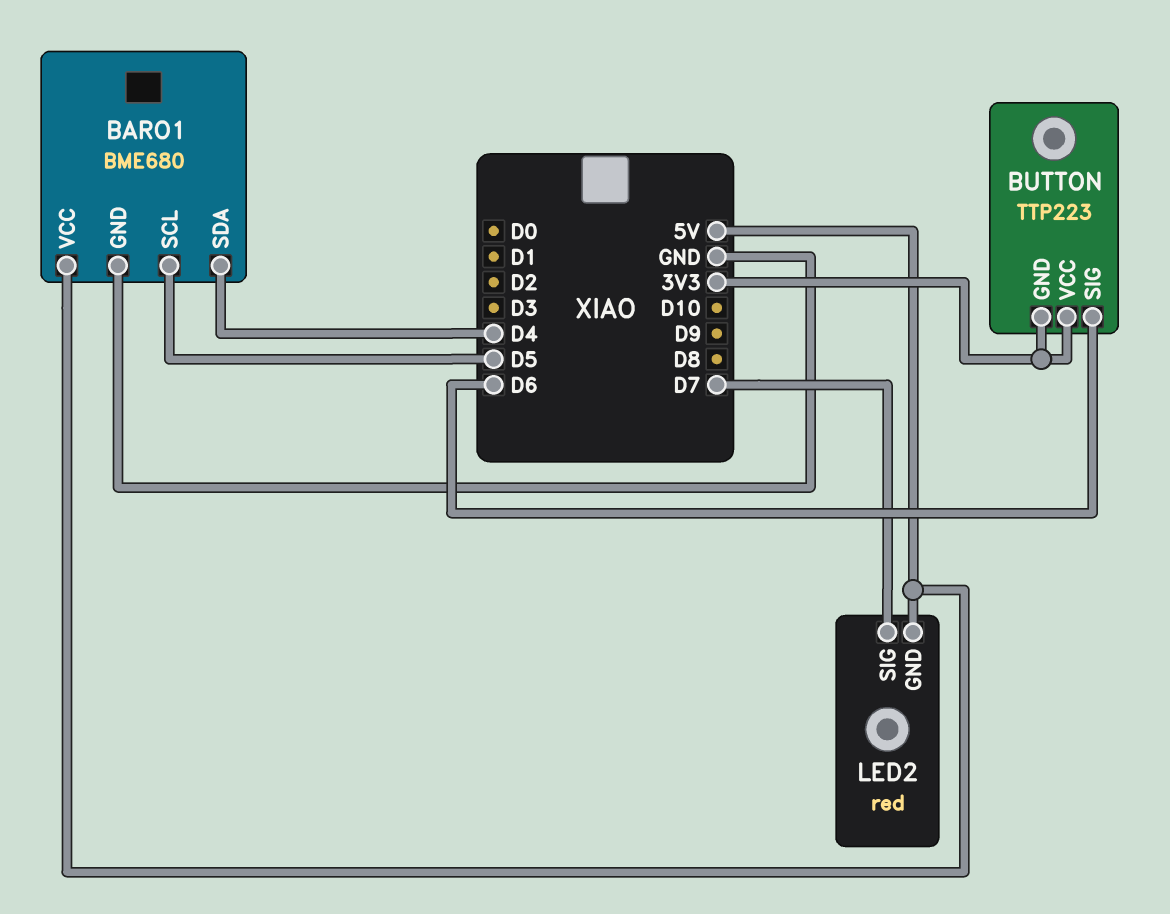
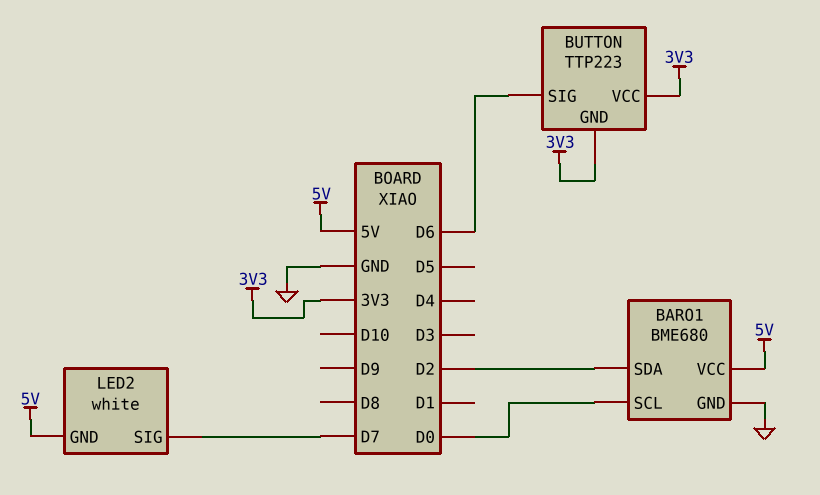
BARO1 pin SCL: D5 -> D0
BARO1 pin SDA: D4 -> D2
LED2: red -> white

